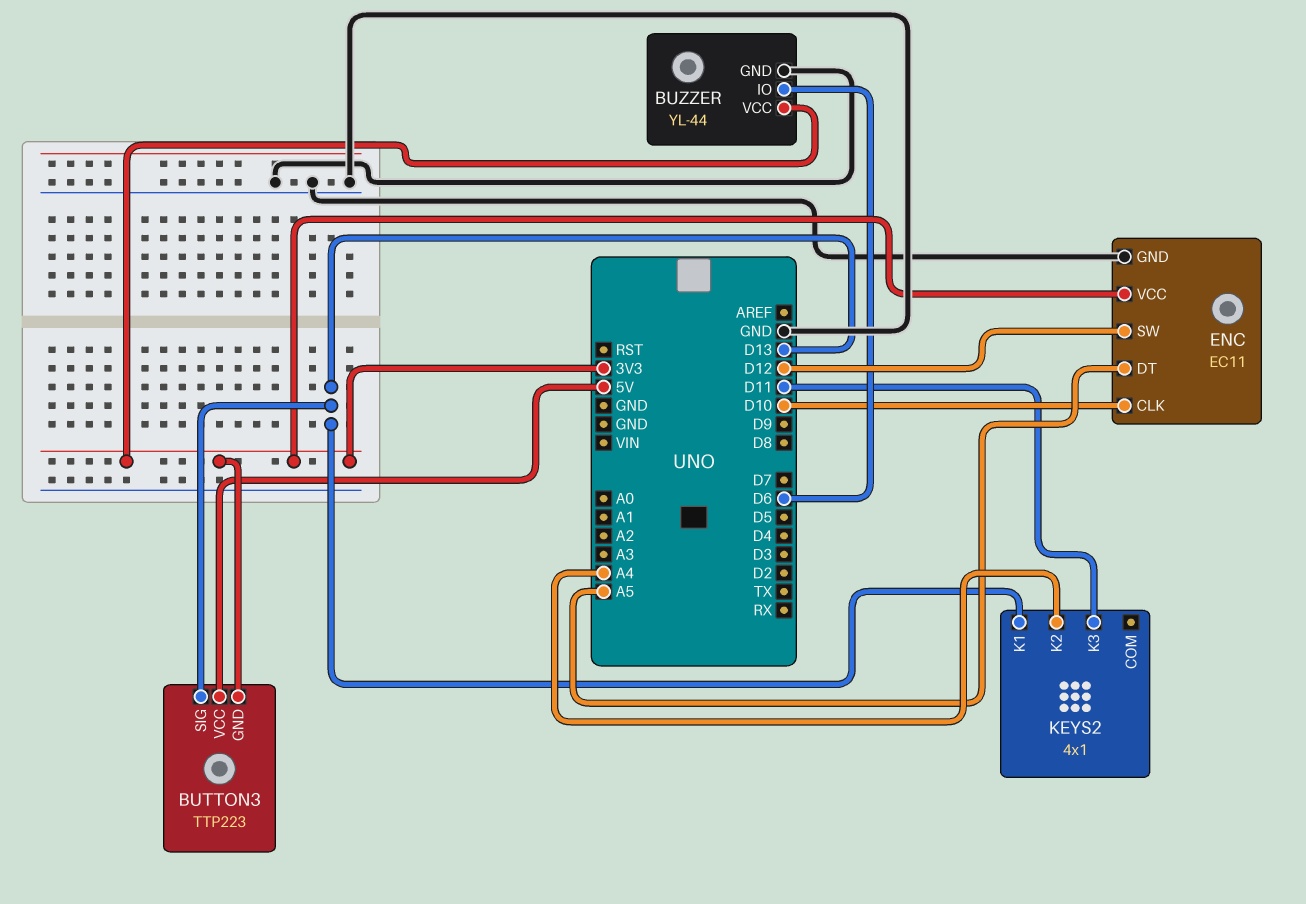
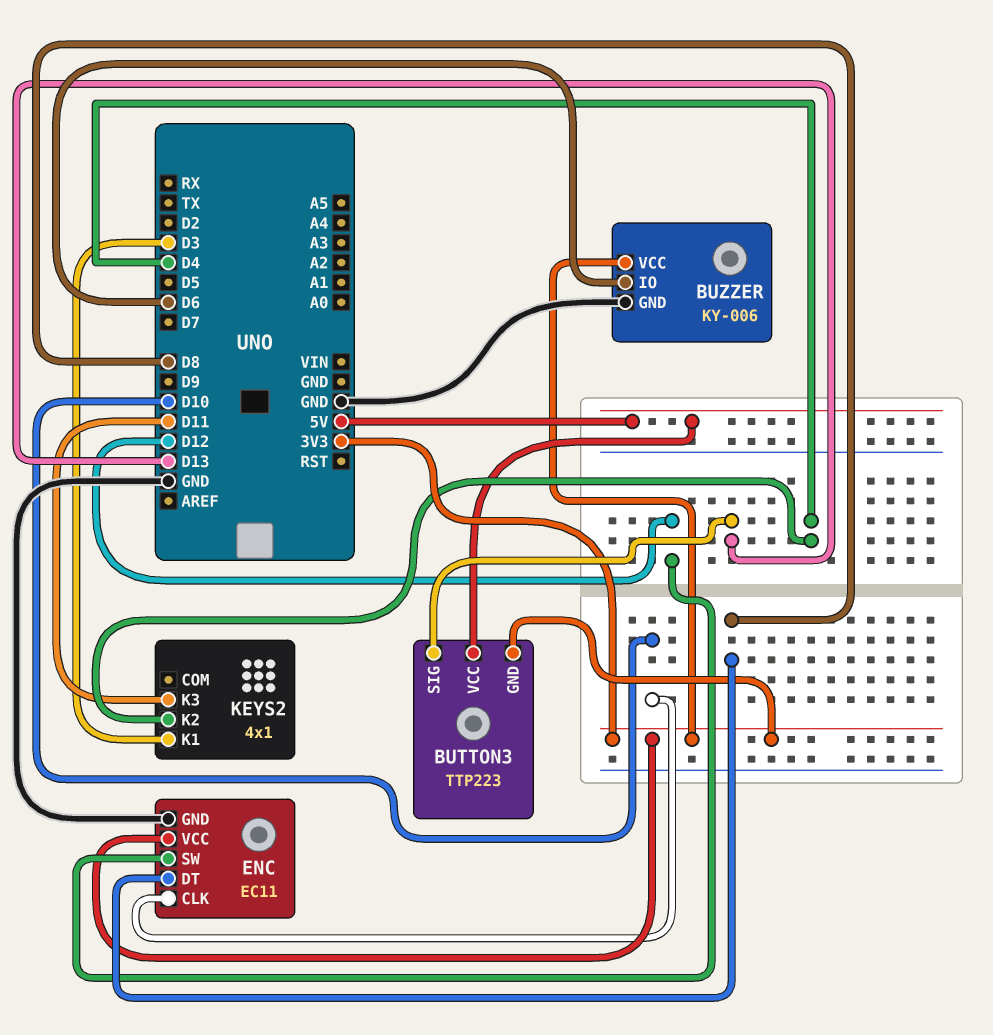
BUZZER: YL-44 -> KY-006
ENC pin DT: A5 -> D8
KEYS2 pin K1: D13 -> D3
KEYS2 pin K2: A4 -> D4

